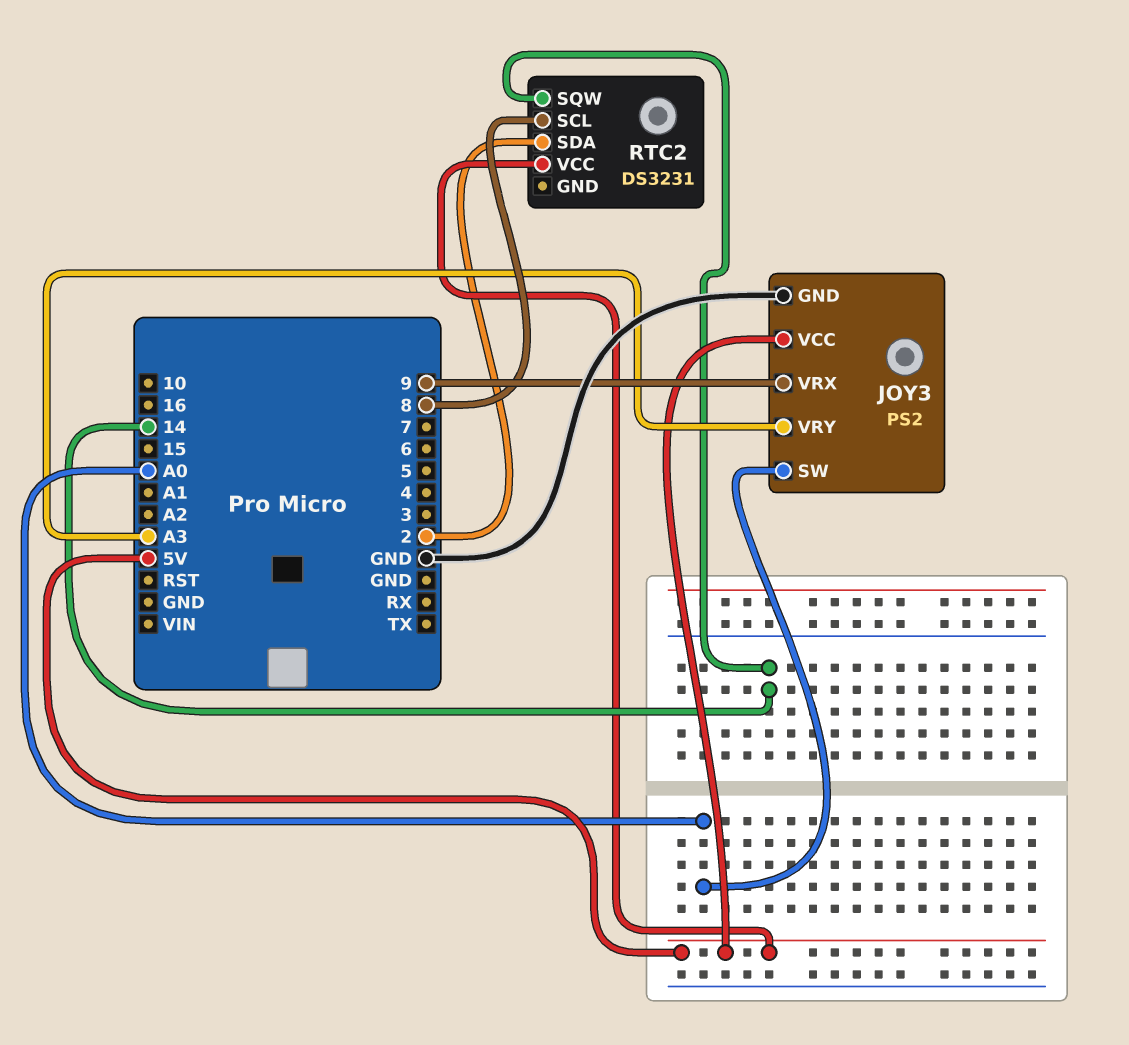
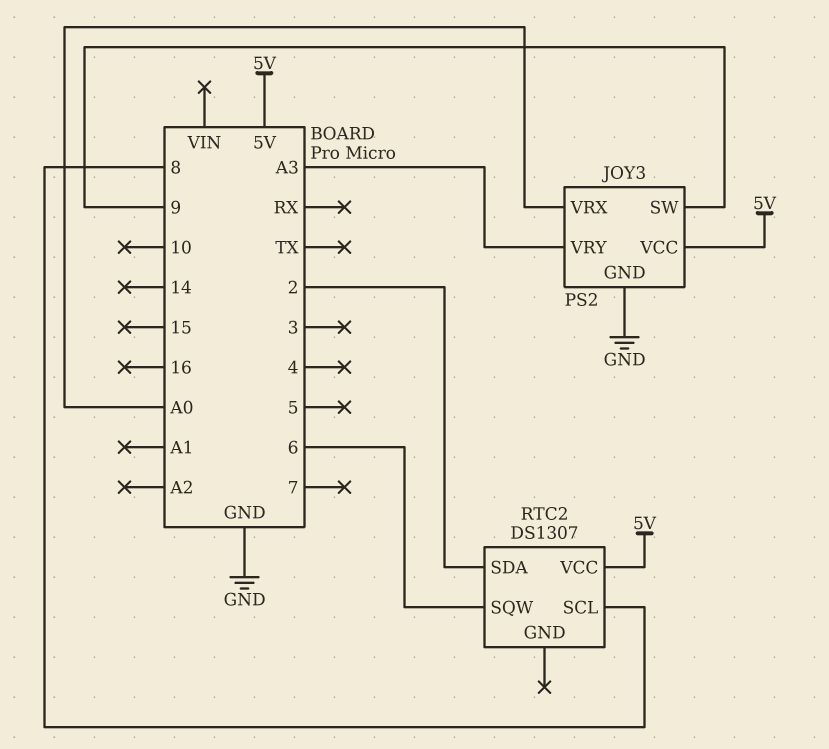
JOY3 pin SW: A0 -> 9
JOY3 pin VRX: 9 -> A0
RTC2: DS3231 -> DS1307
RTC2 pin SQW: 14 -> 6

